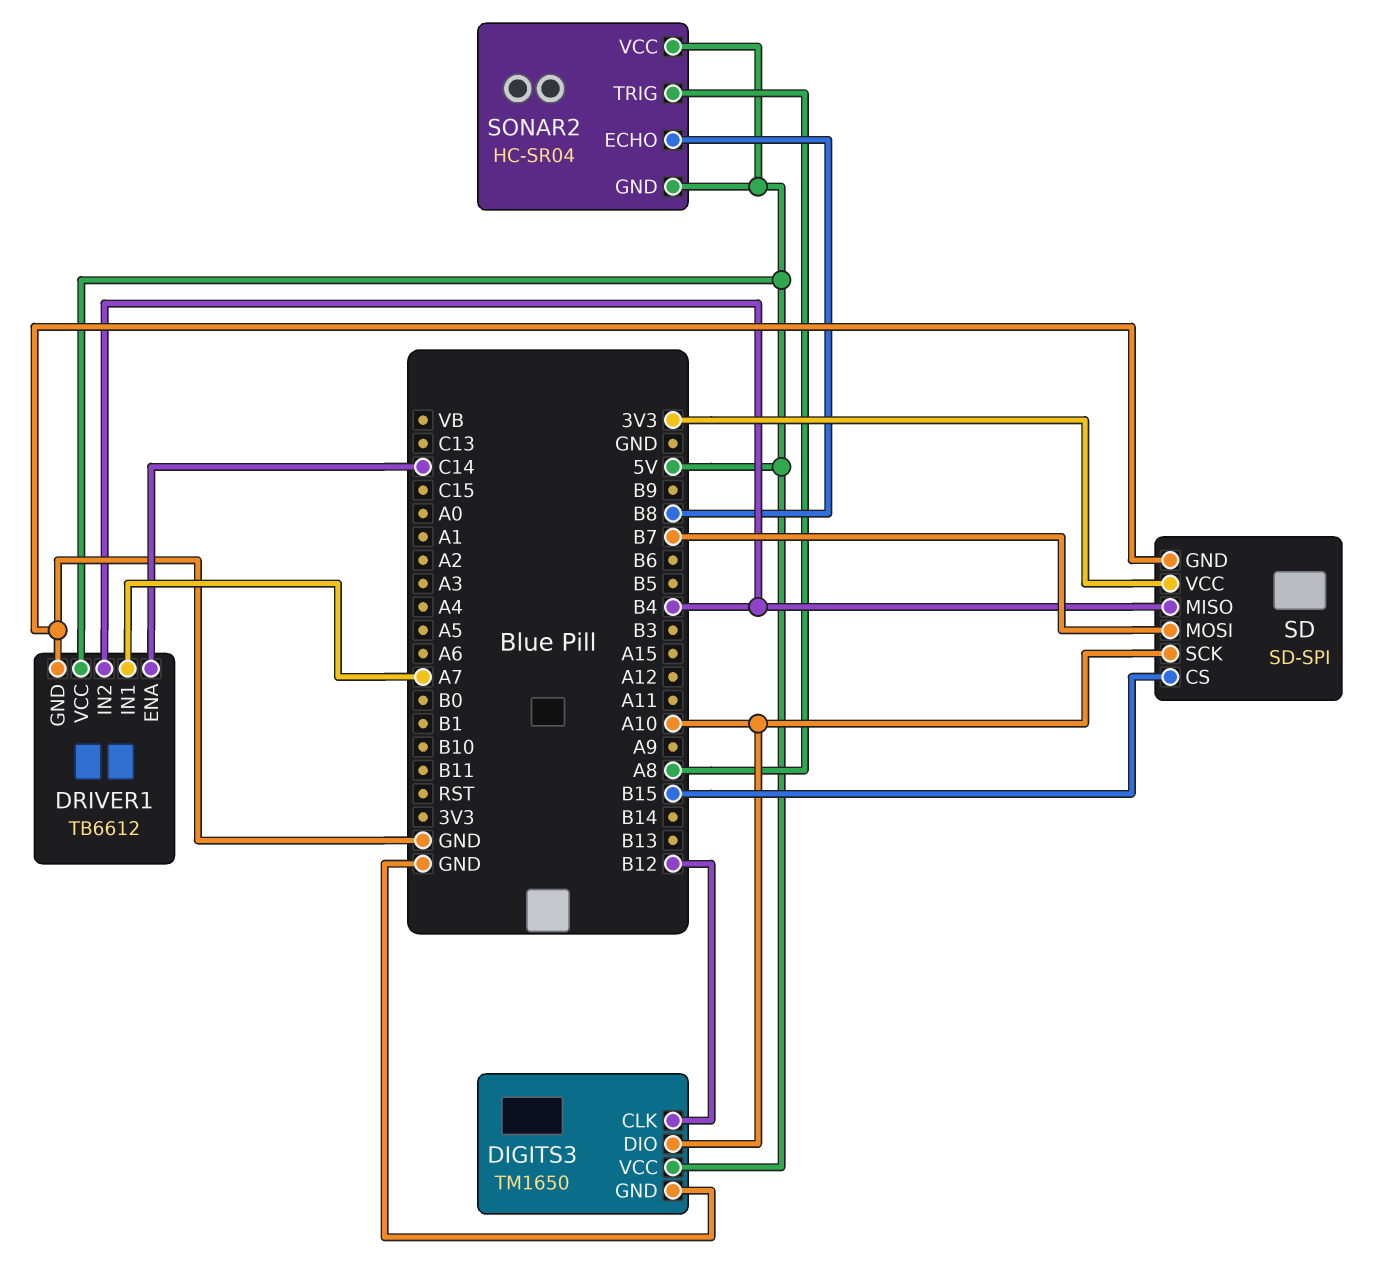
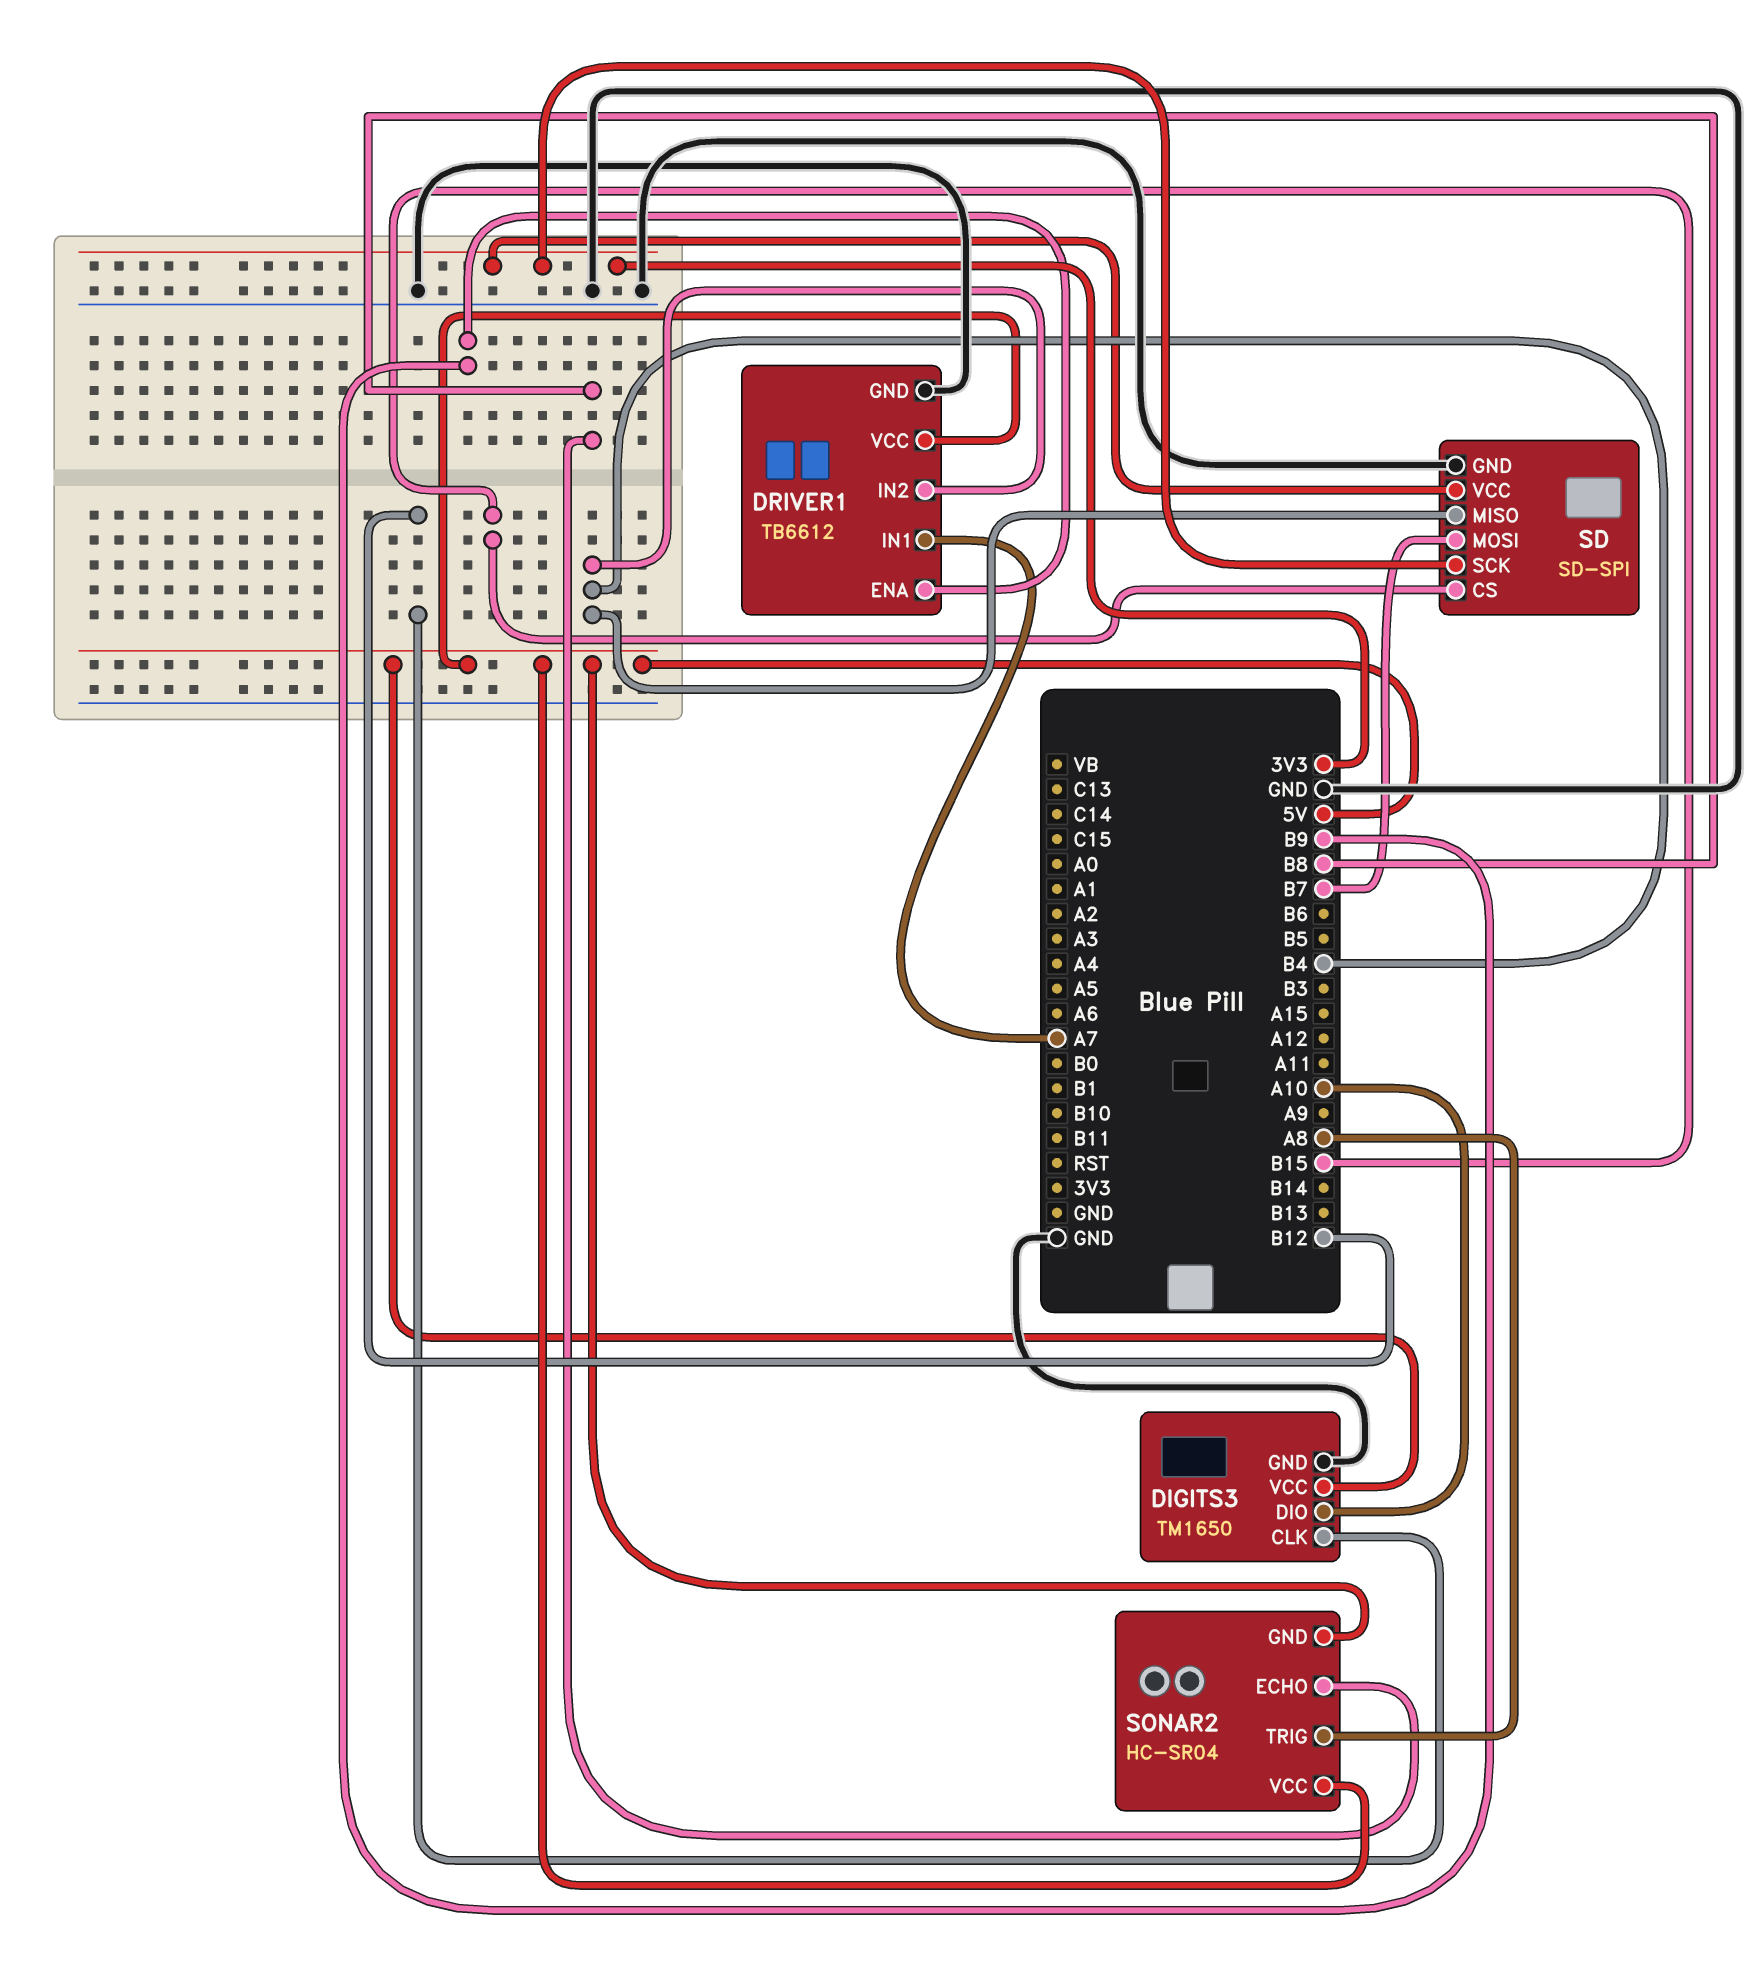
DRIVER1 pin ENA: C14 -> B9
SD pin SCK: A10 -> 3V3

